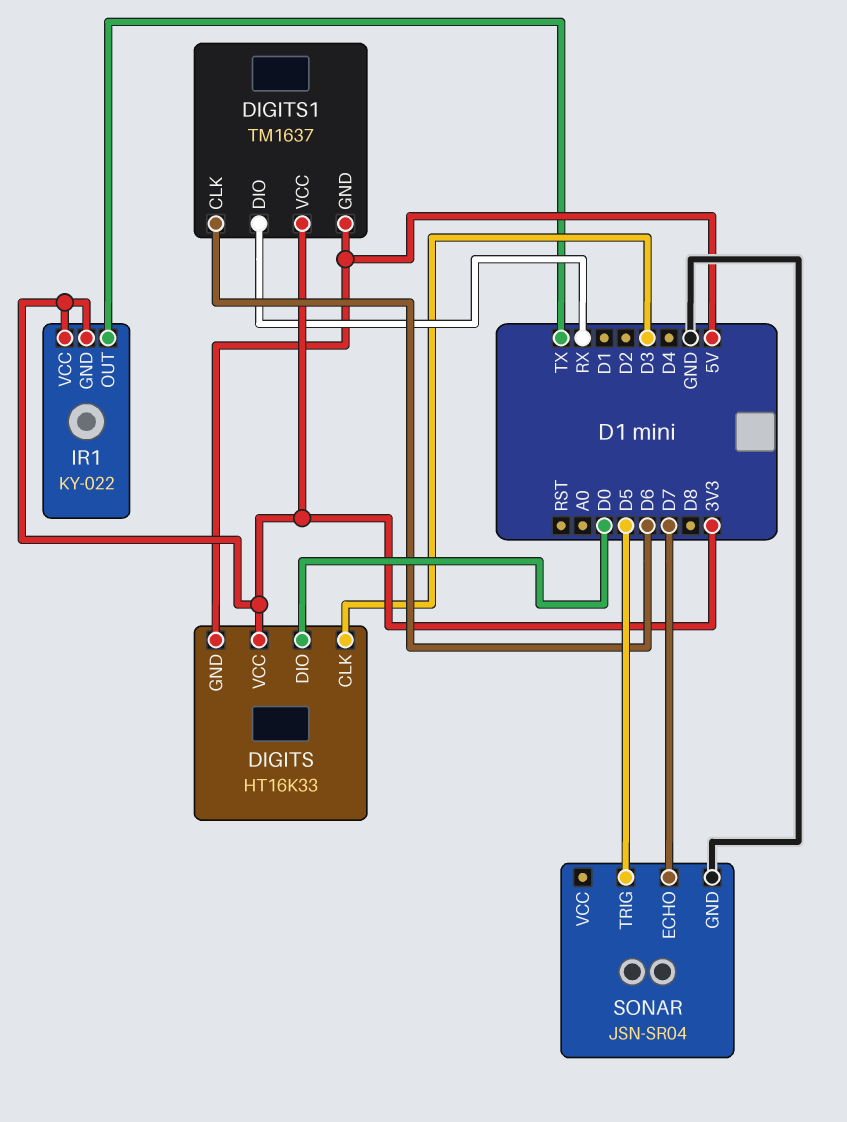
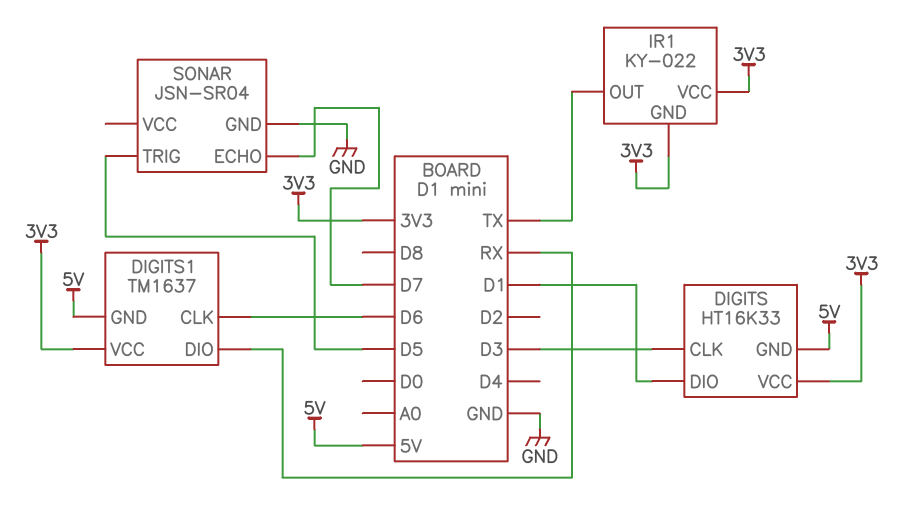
DIGITS pin DIO: D0 -> D1

